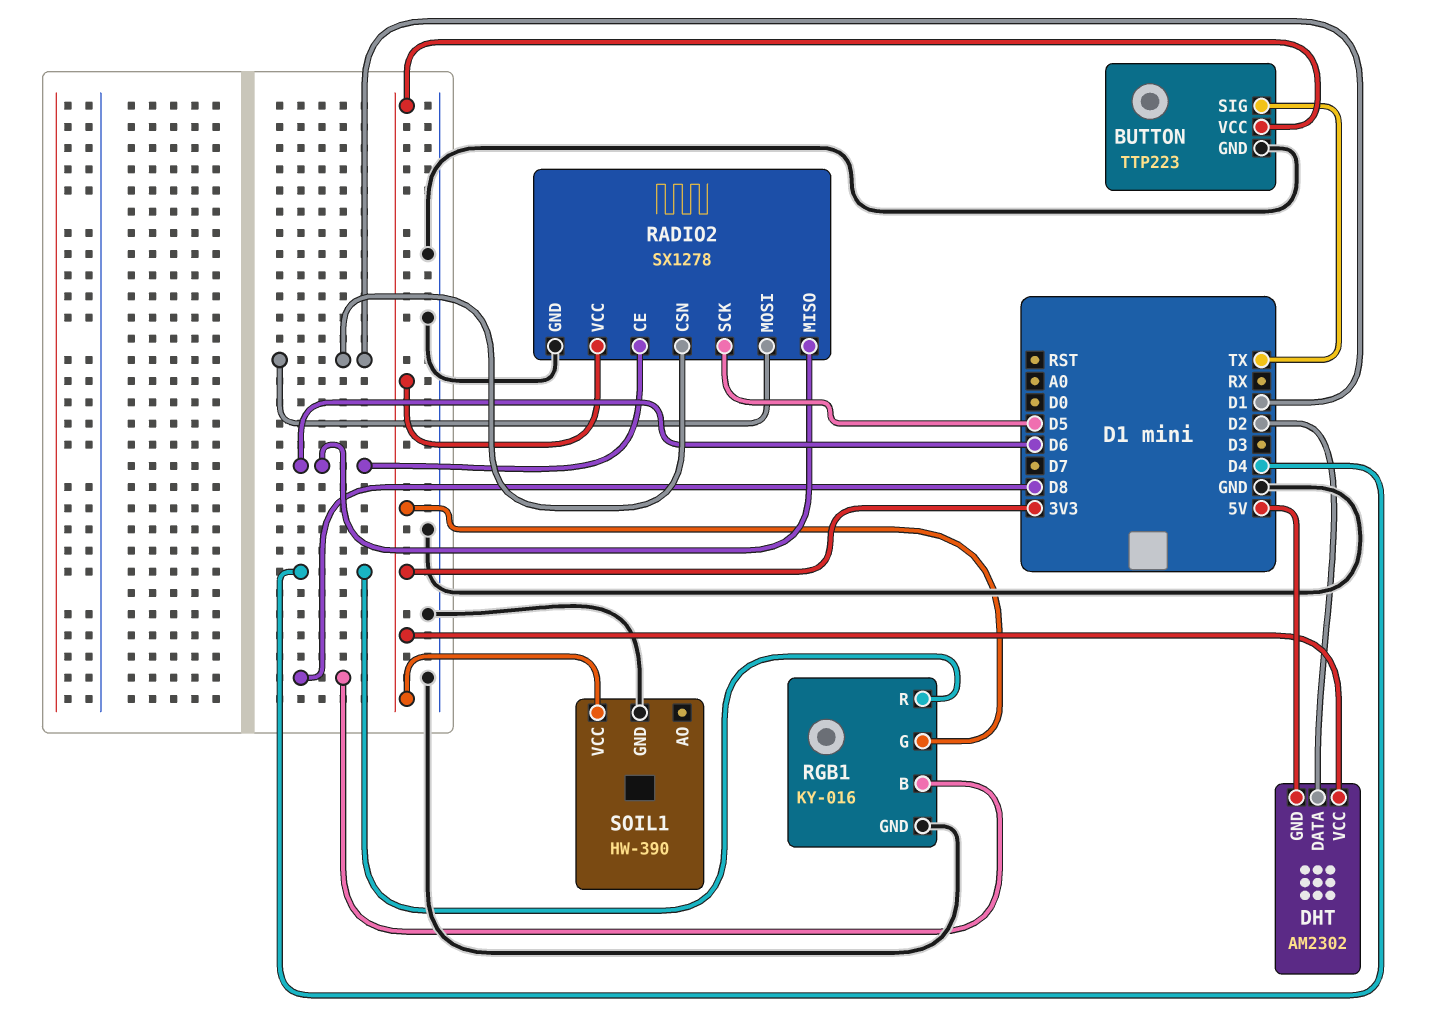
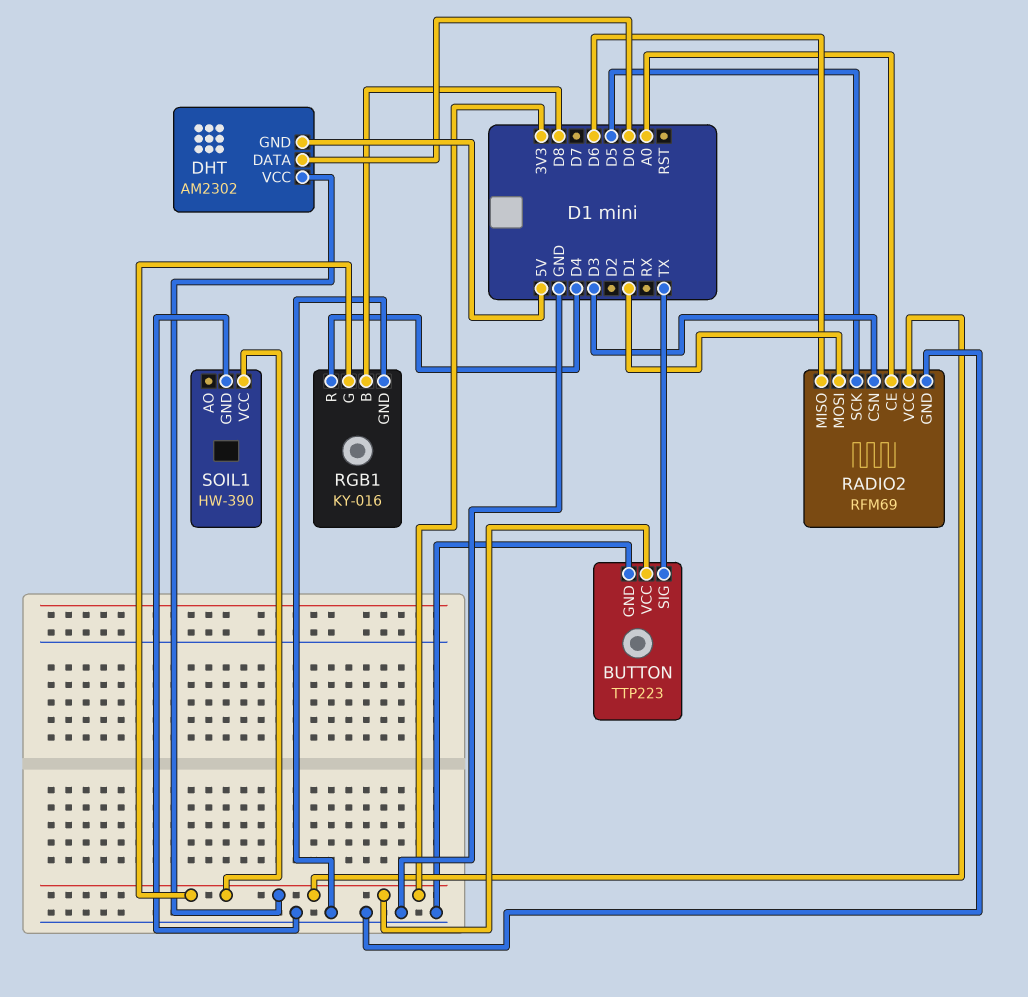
DHT pin DATA: D2 -> D0
RADIO2: SX1278 -> RFM69
RADIO2 pin CE: D6 -> A0
RADIO2 pin CSN: D1 -> D3

